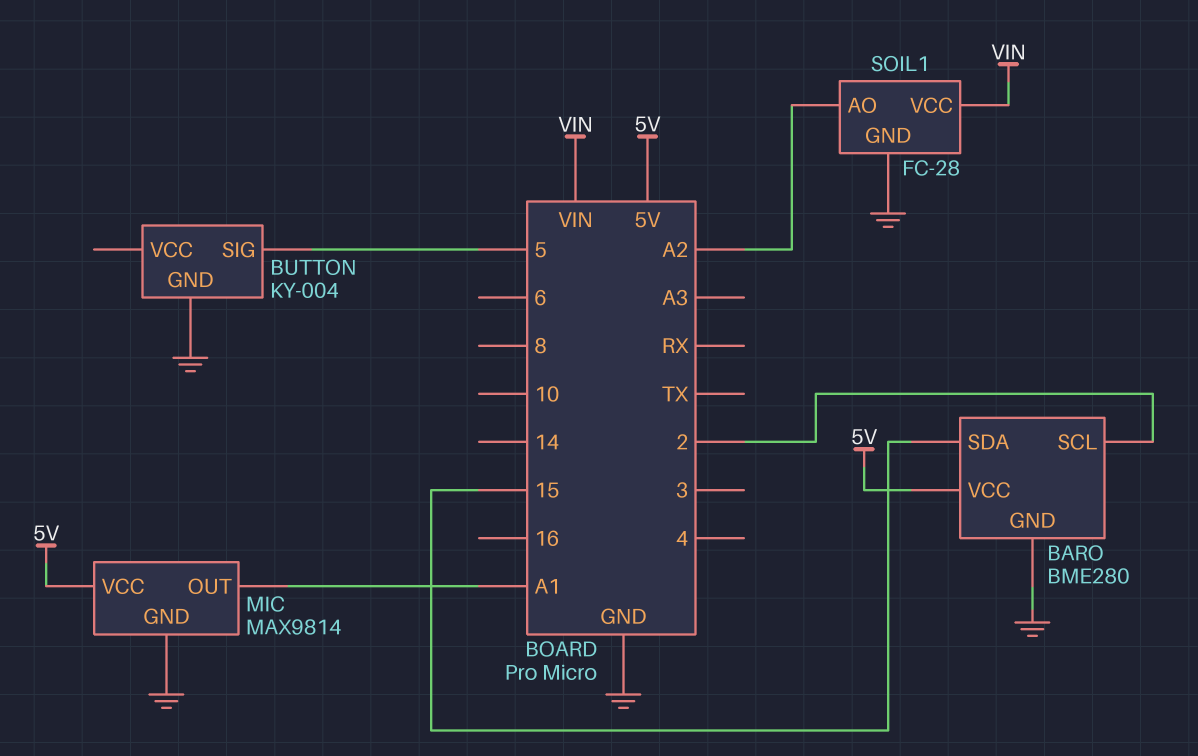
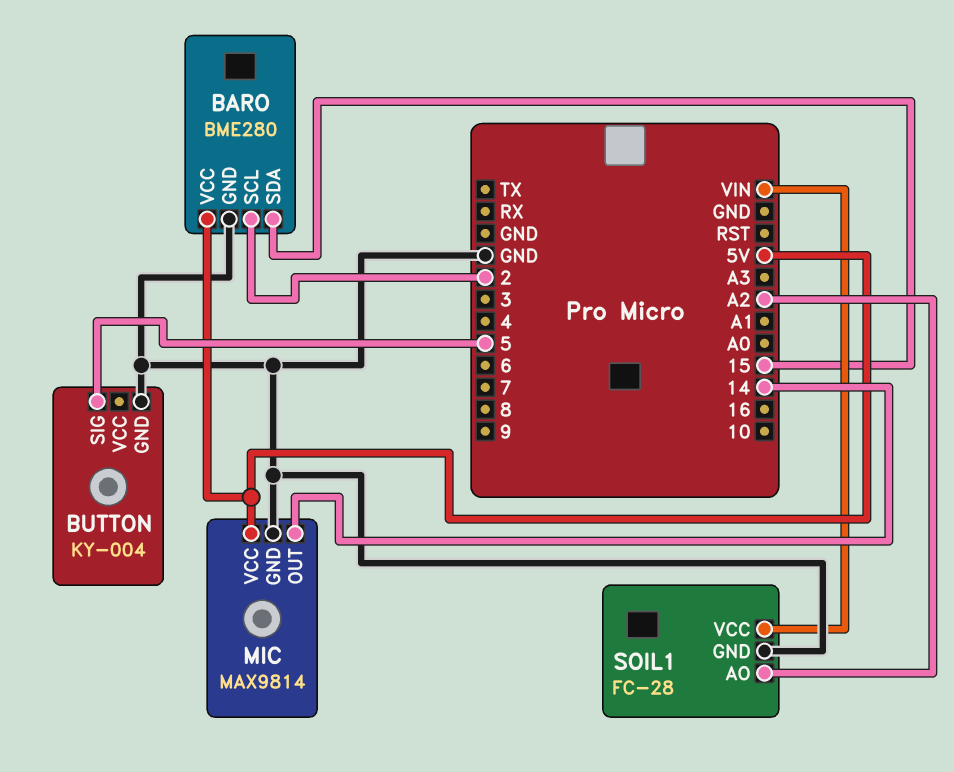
MIC pin OUT: A1 -> 14

